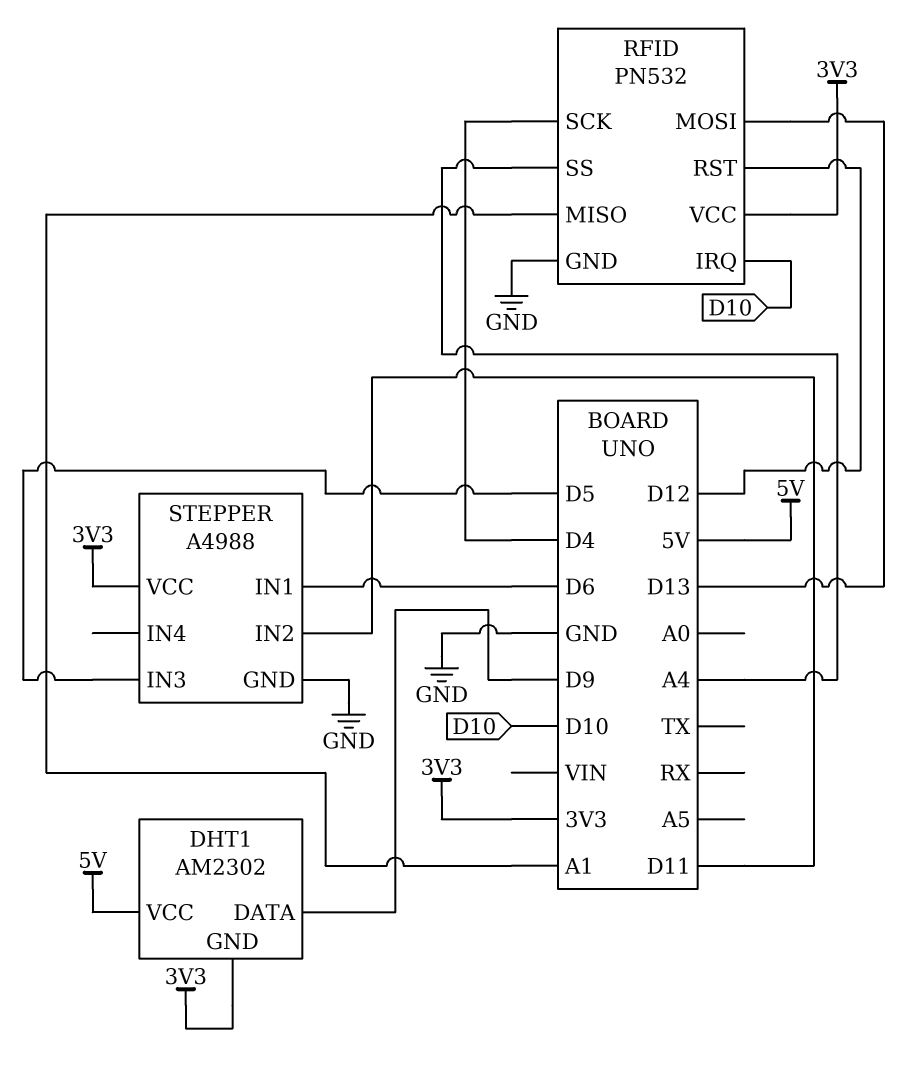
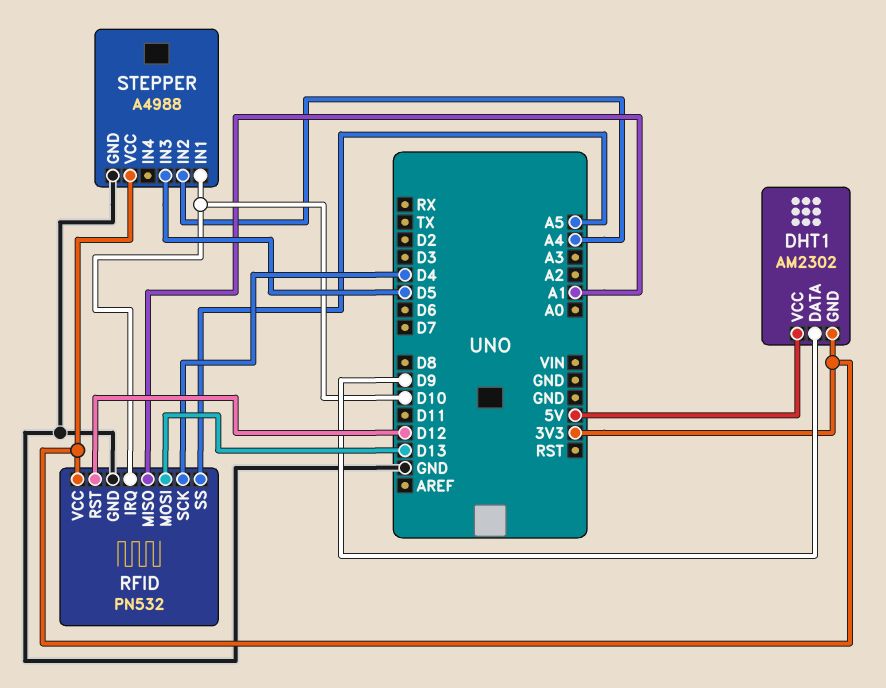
RFID pin SS: A4 -> A5
STEPPER pin IN1: D6 -> D10
STEPPER pin IN2: D11 -> A4

